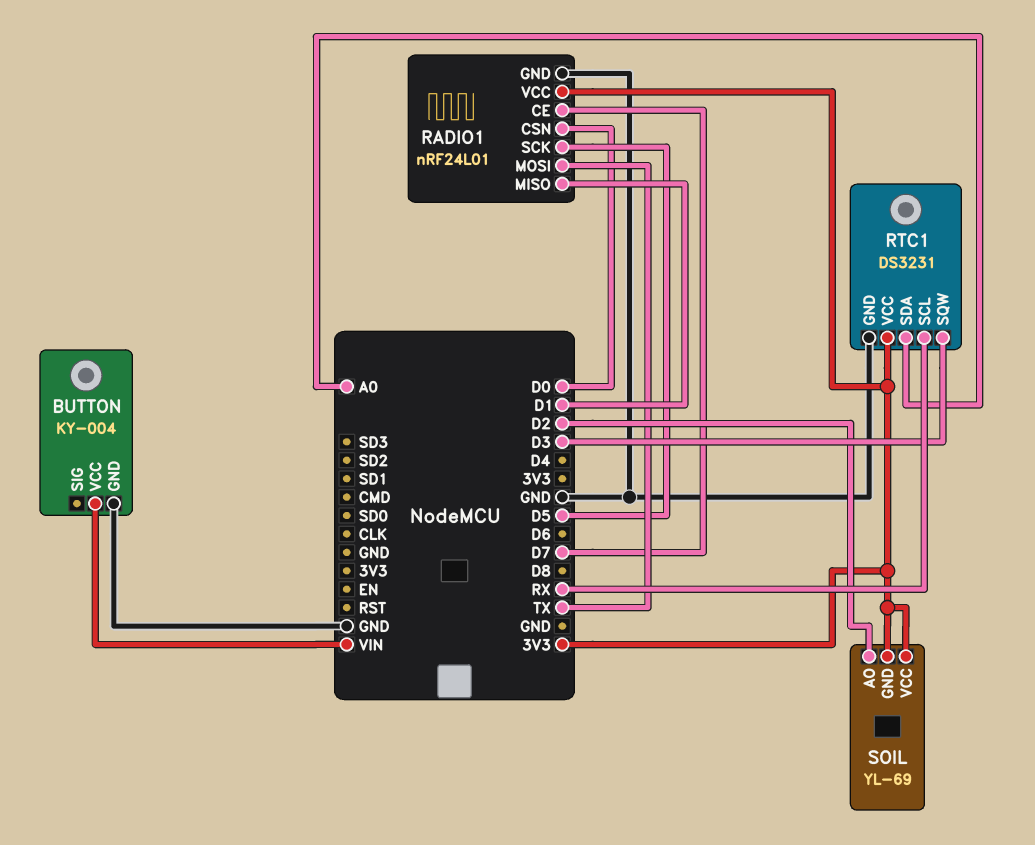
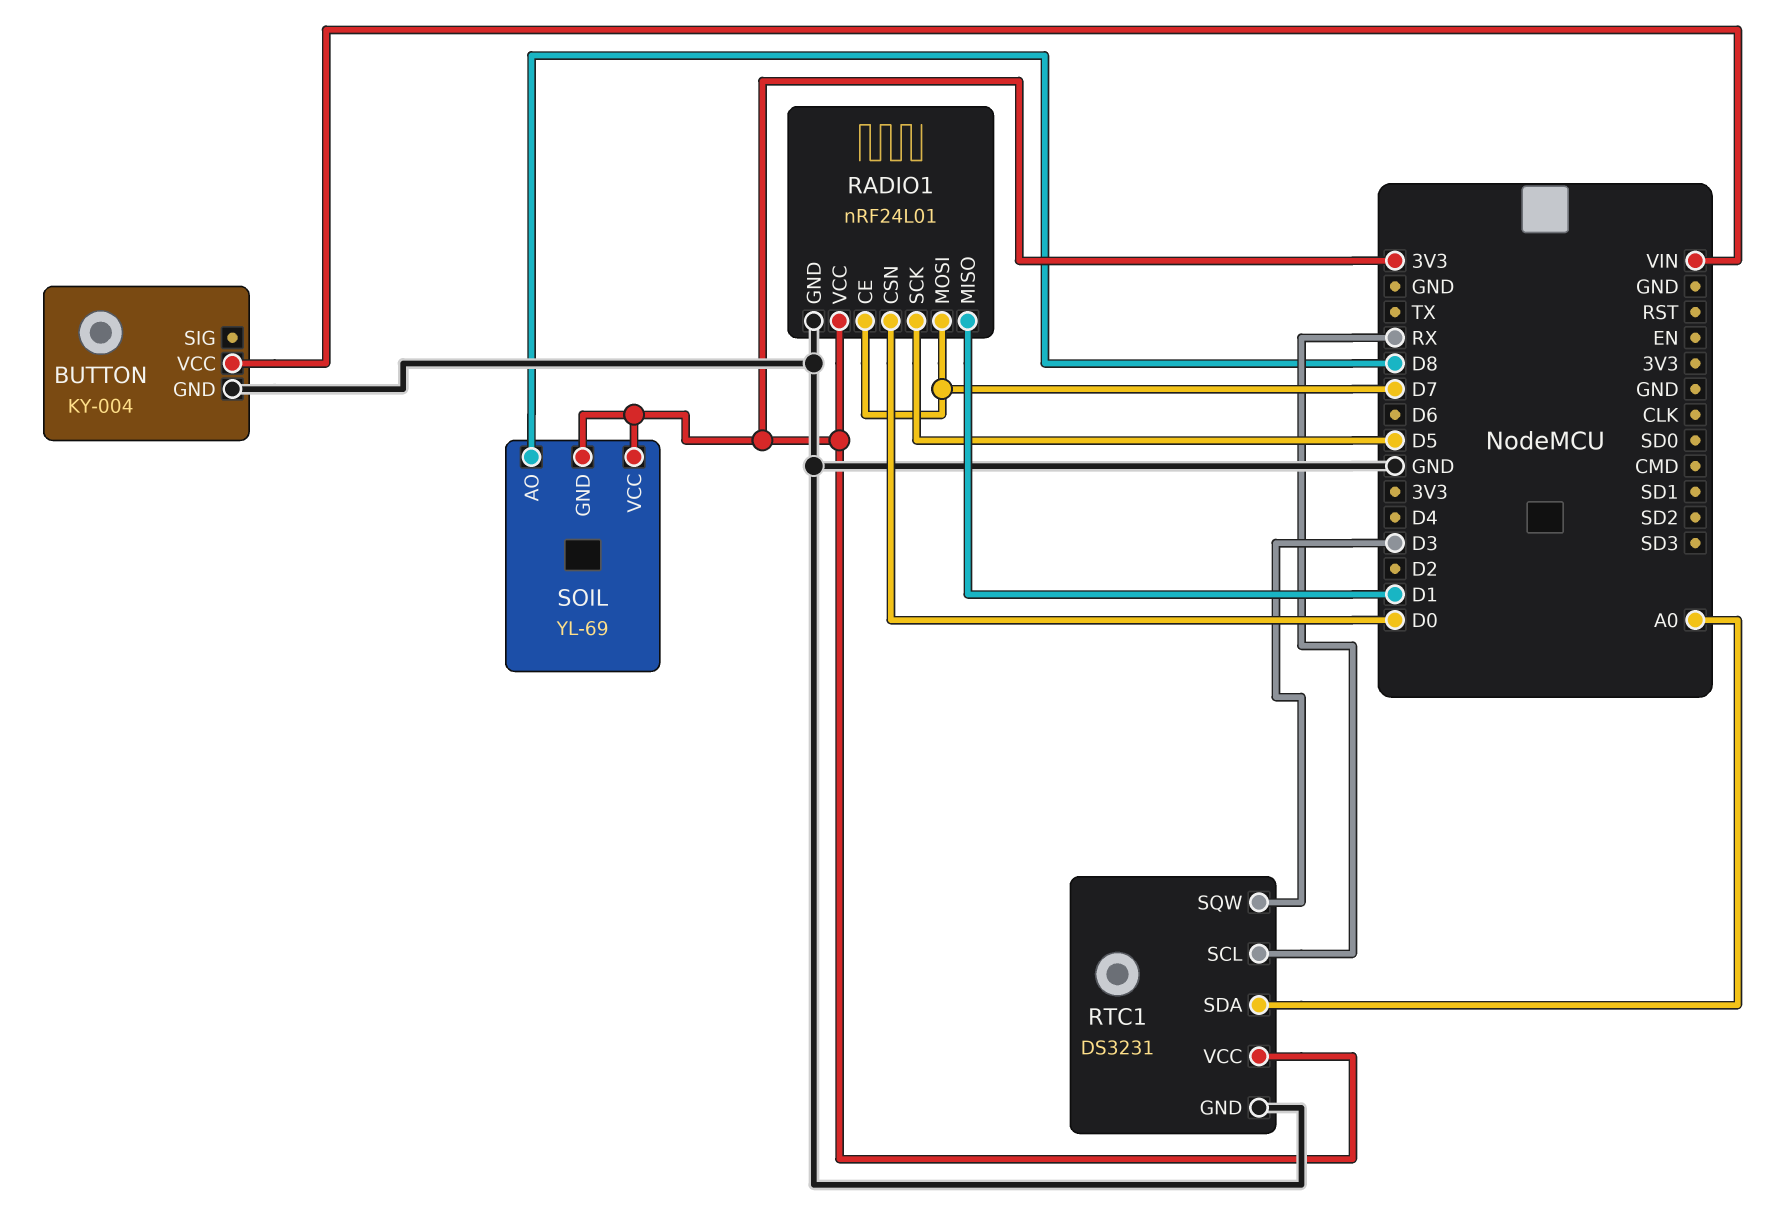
RADIO1 pin MOSI: TX -> D7
SOIL pin AO: D2 -> D8

